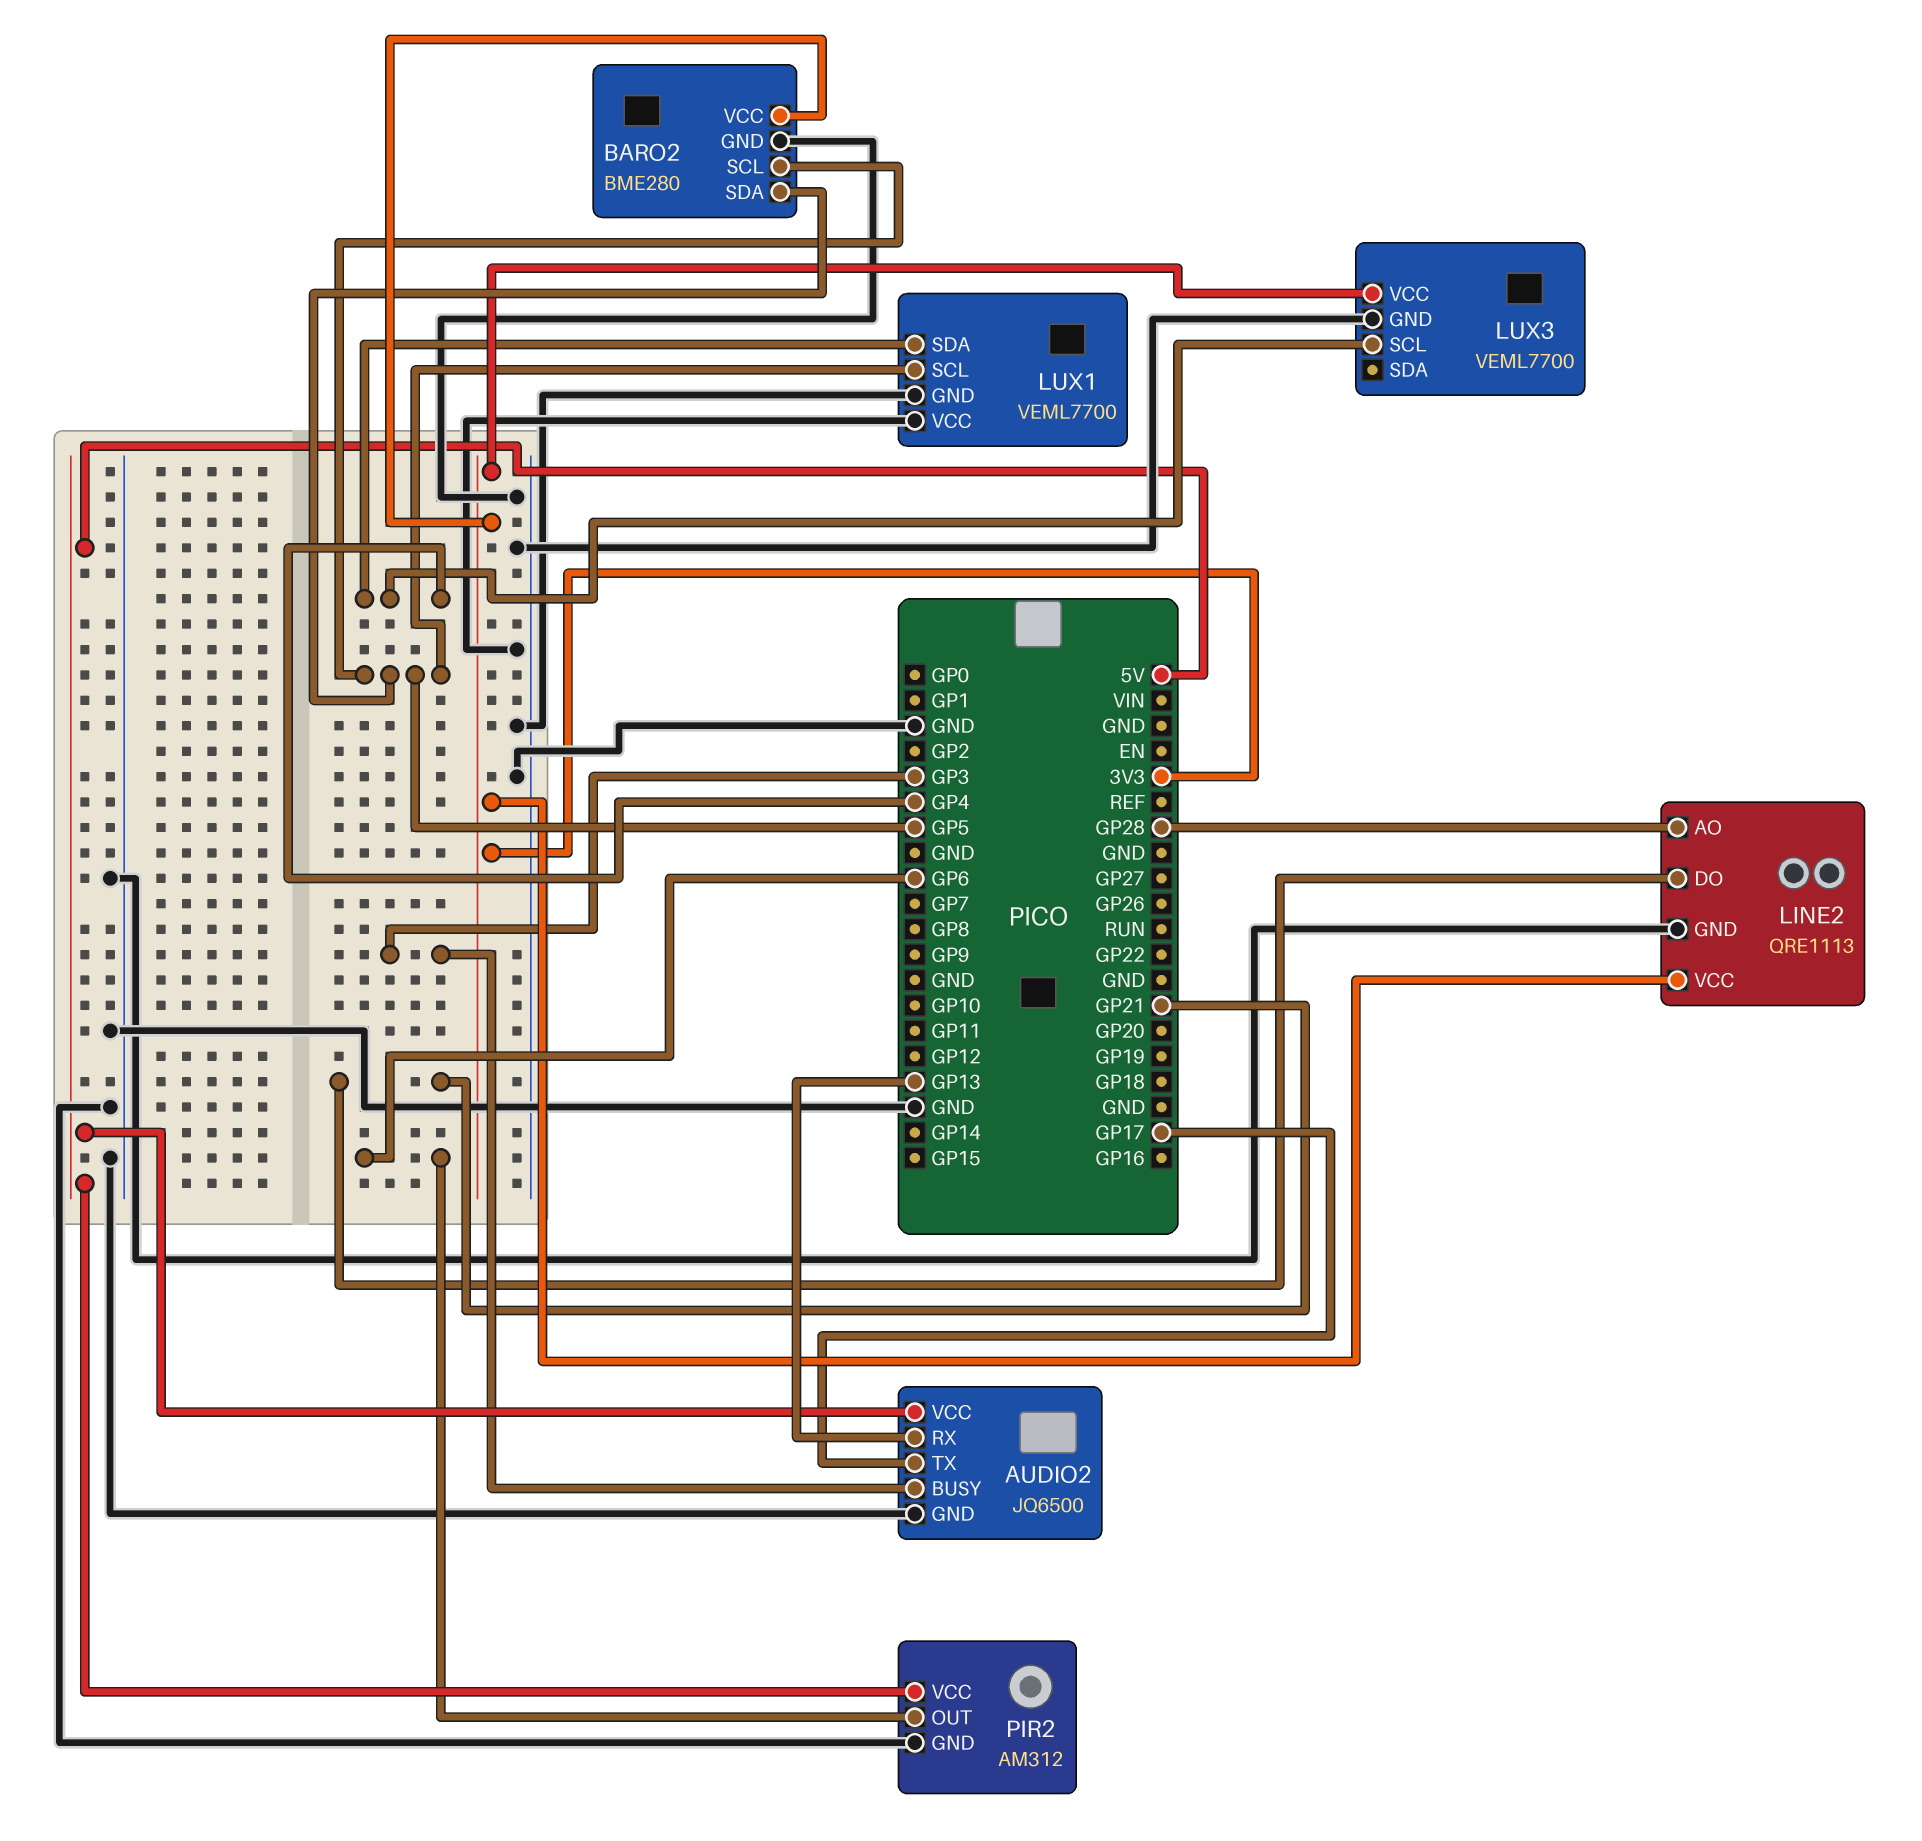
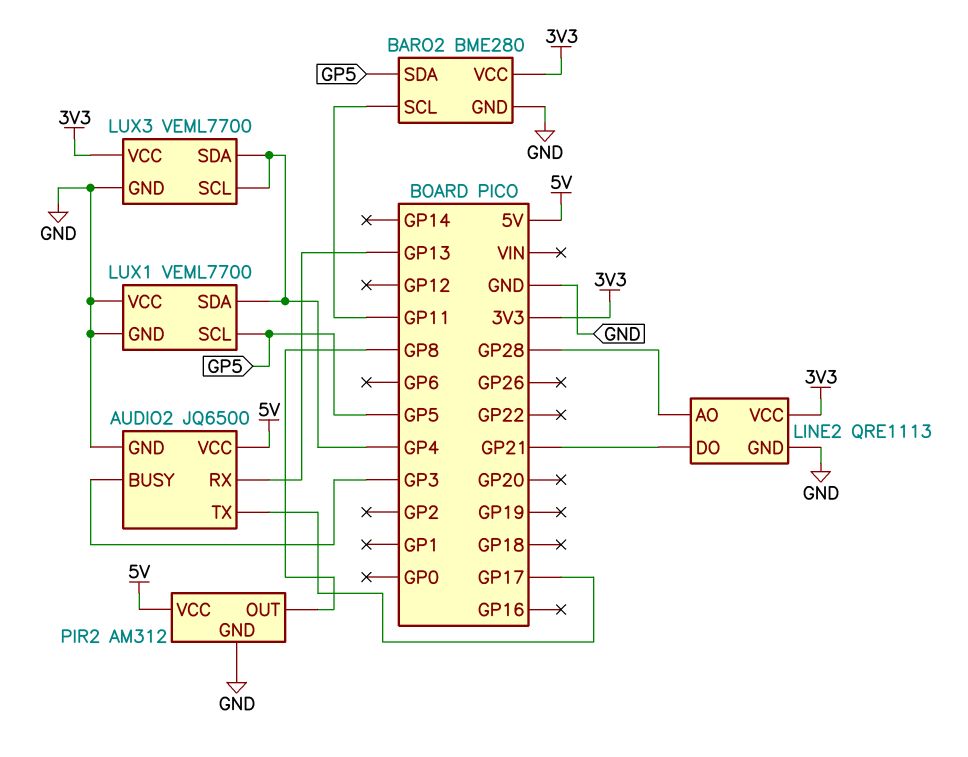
BARO2 pin SCL: GP5 -> GP11
LUX3 pin SDA: none -> GP4
PIR2 pin OUT: GP6 -> GP8

